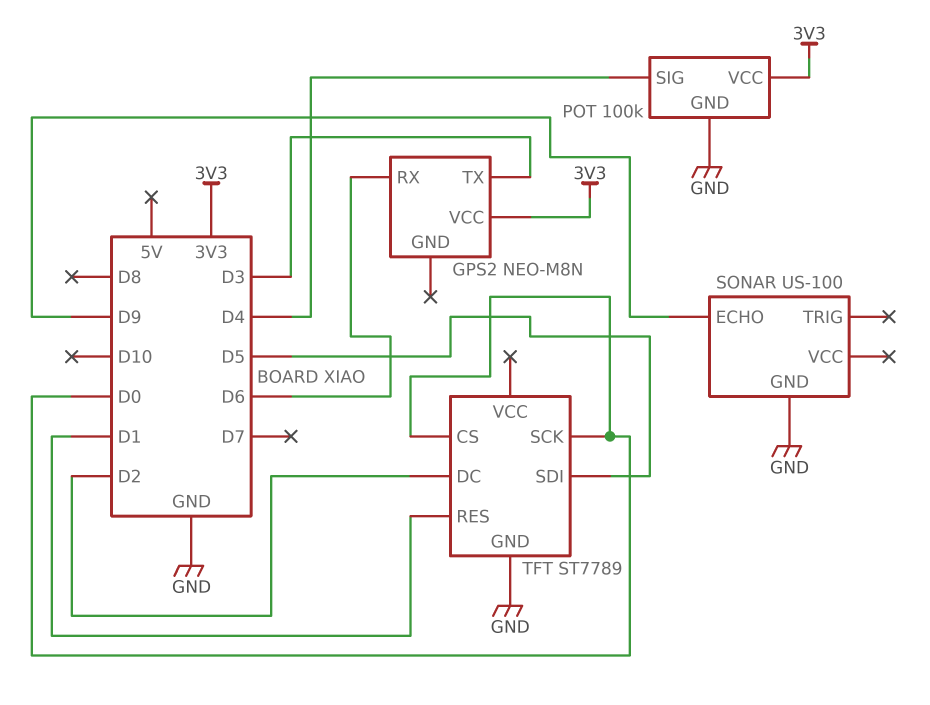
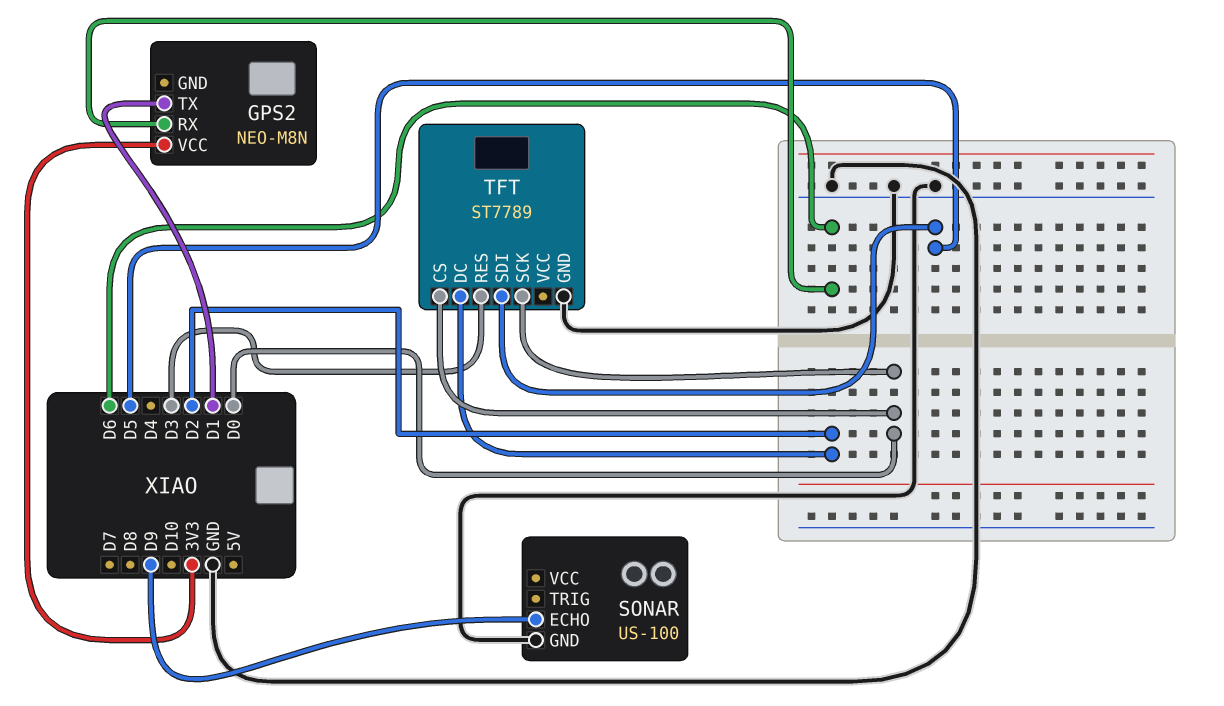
GPS2 pin TX: D3 -> D1
POT: 100k -> none
POT pin GND: GND -> none
POT pin SIG: D4 -> none
POT pin VCC: 3V3 -> none
TFT pin RES: D1 -> D3

